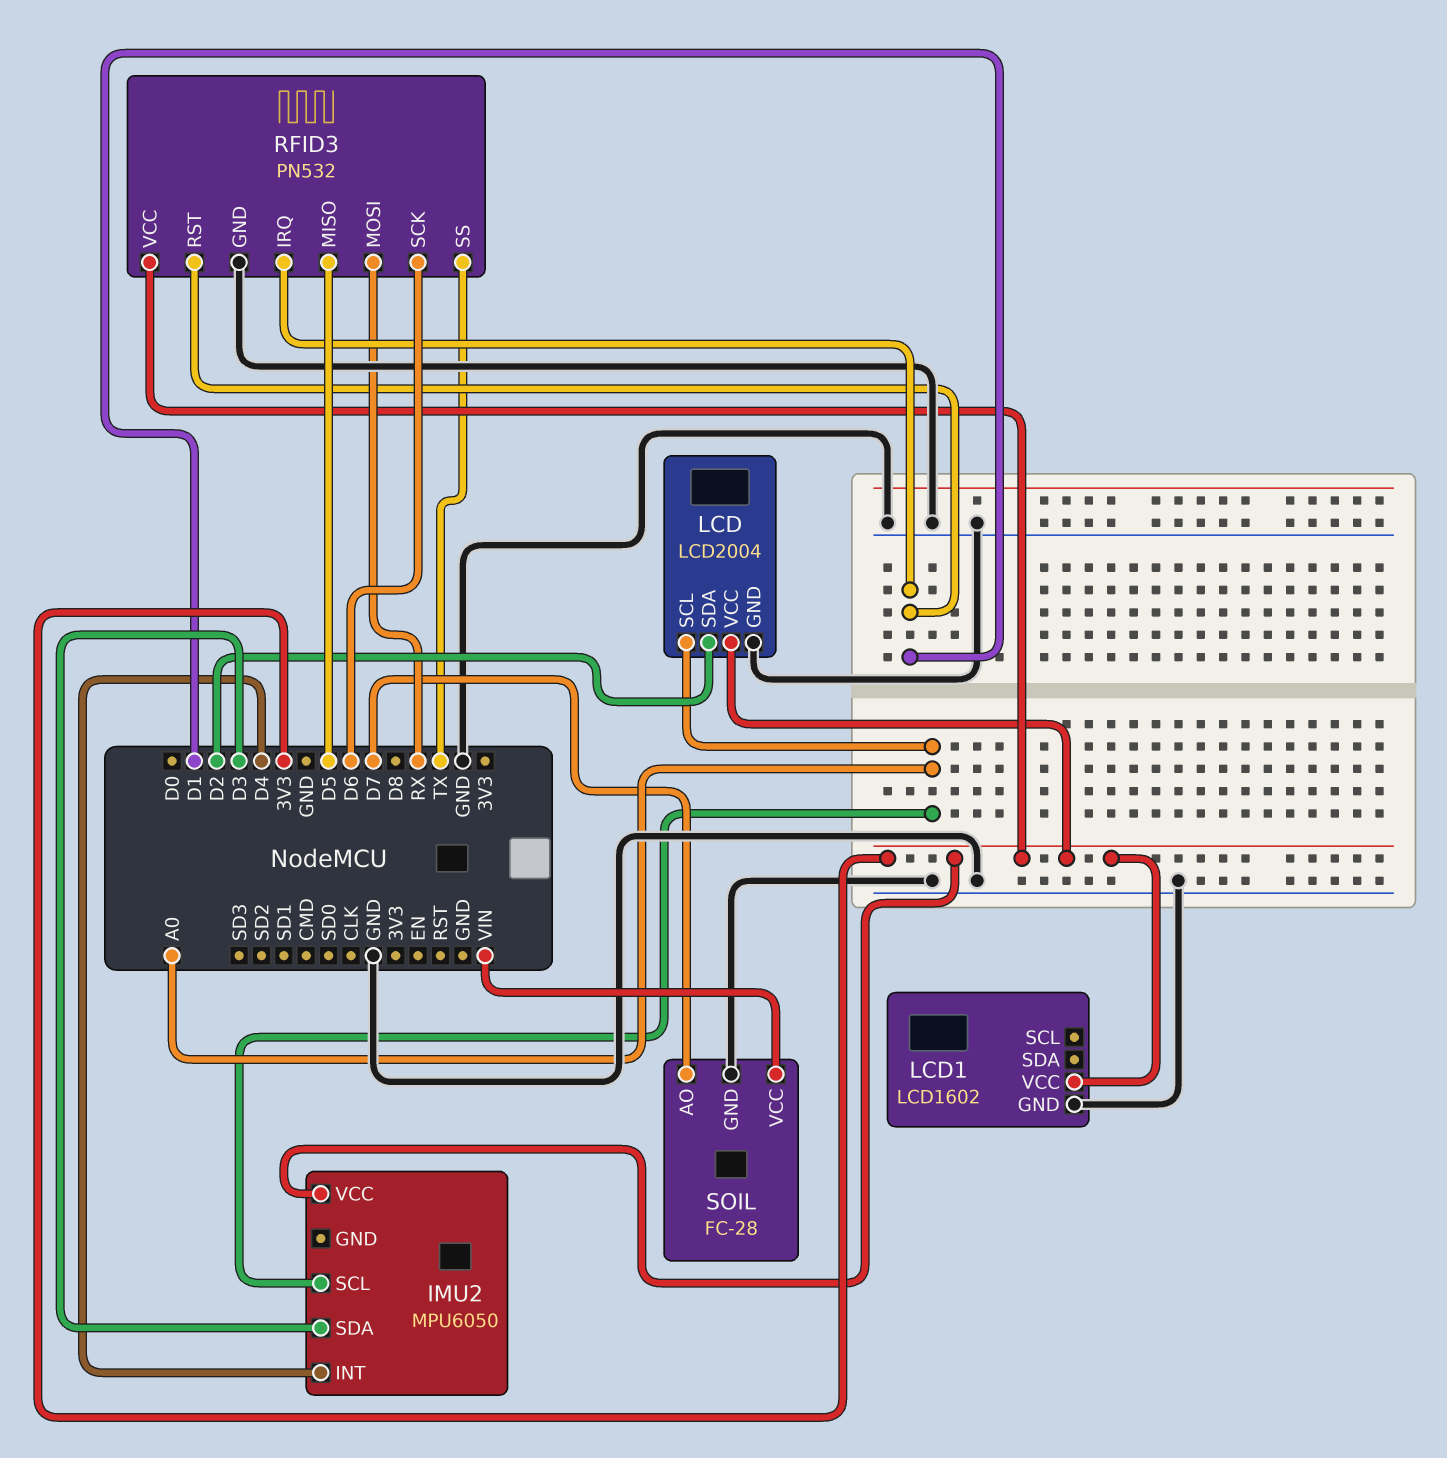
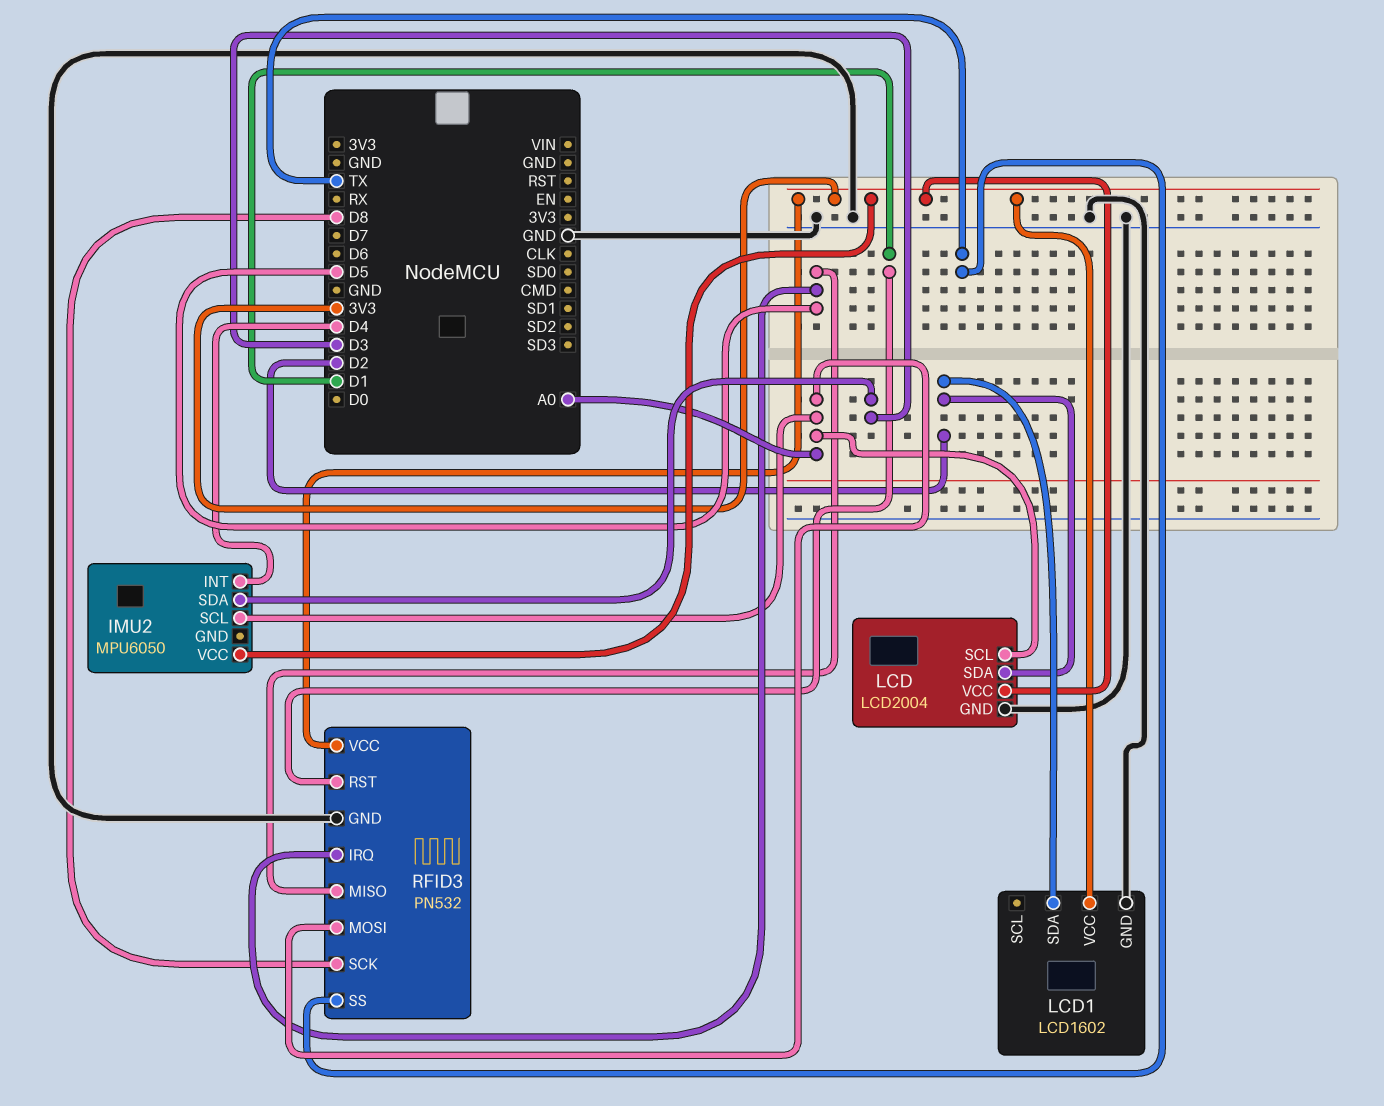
LCD1 pin SDA: none -> D2
RFID3 pin IRQ: D1 -> D5
RFID3 pin MOSI: RX -> A0
RFID3 pin SCK: D6 -> D8
SOIL: FC-28 -> none
SOIL pin AO: D7 -> none
SOIL pin GND: GND -> none
SOIL pin VCC: VIN -> none

